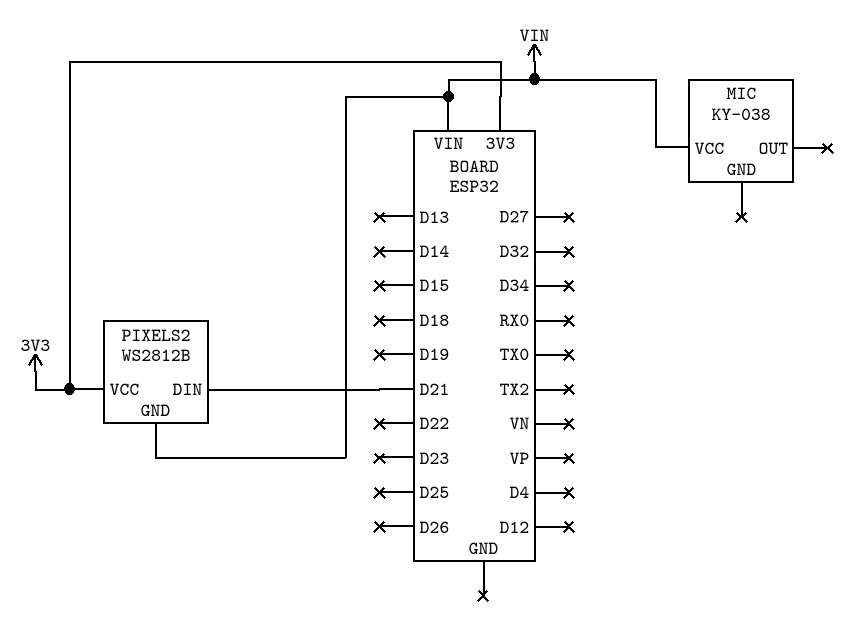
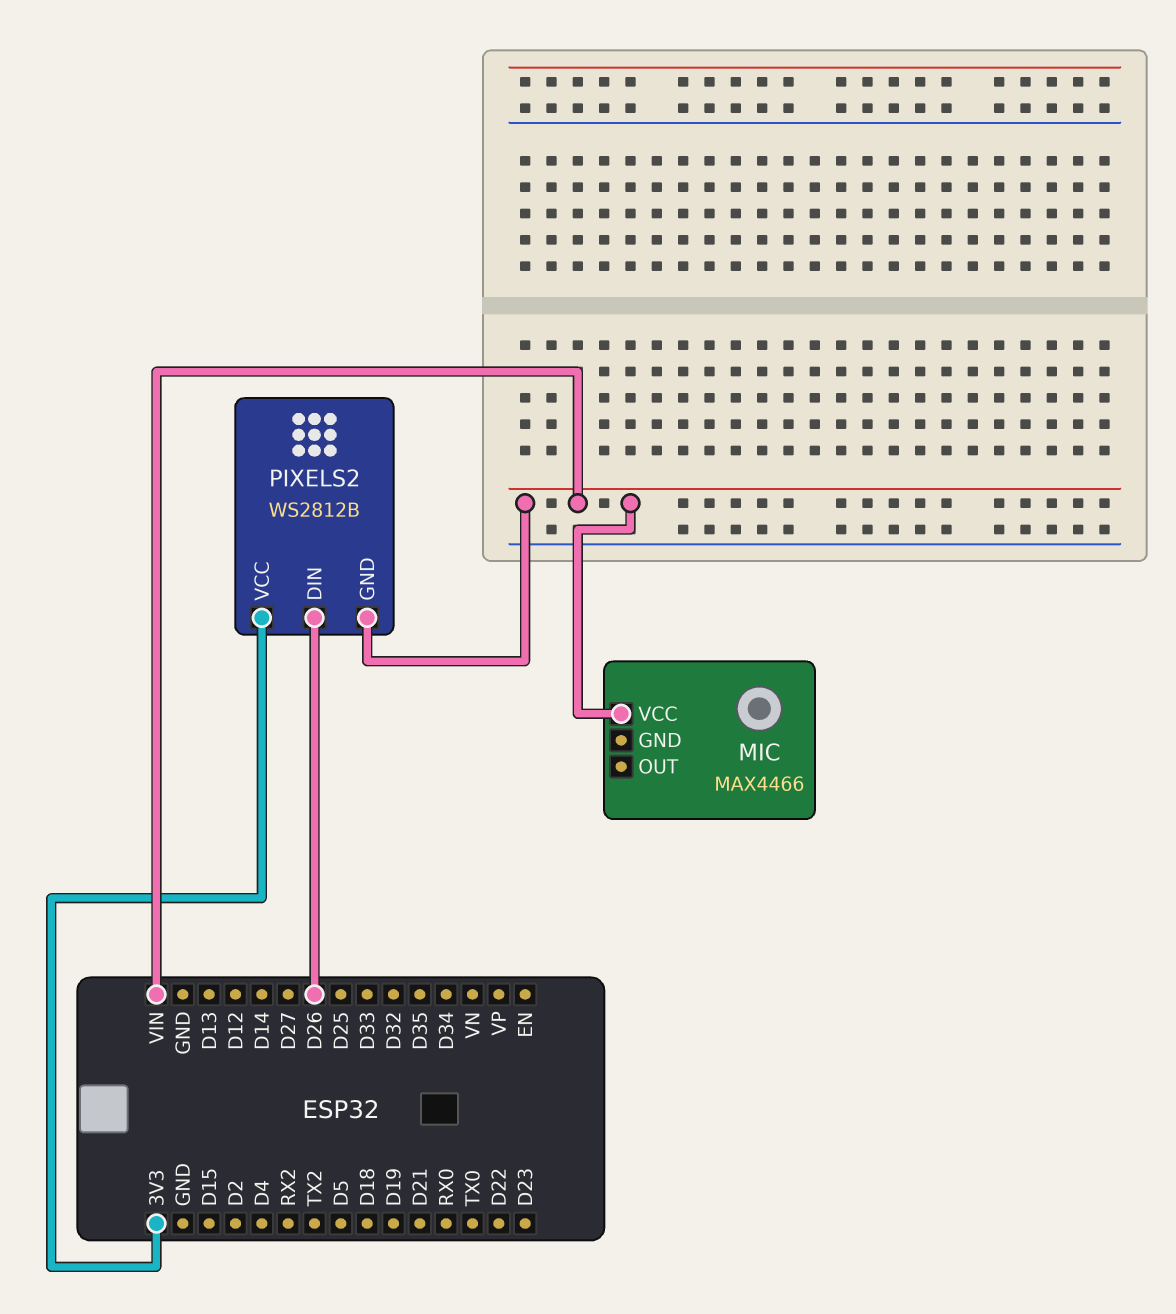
MIC: KY-038 -> MAX4466
PIXELS2 pin DIN: D21 -> D26

